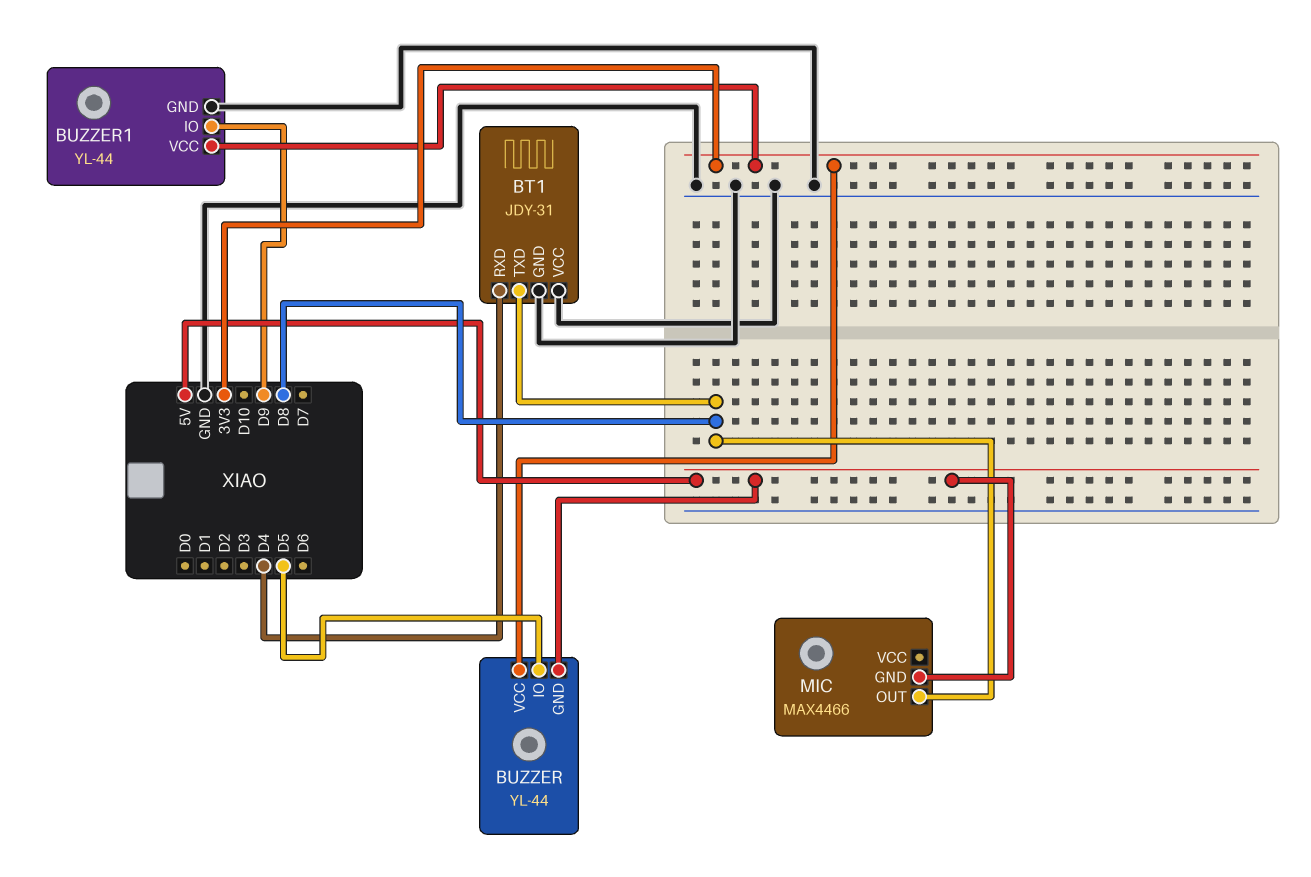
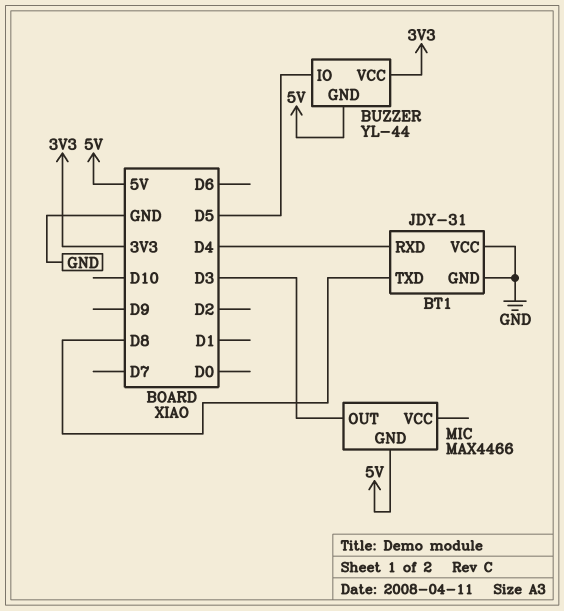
BUZZER1: YL-44 -> none
BUZZER1 pin GND: GND -> none
BUZZER1 pin IO: D9 -> none
BUZZER1 pin VCC: 3V3 -> none
MIC pin OUT: D8 -> D3

